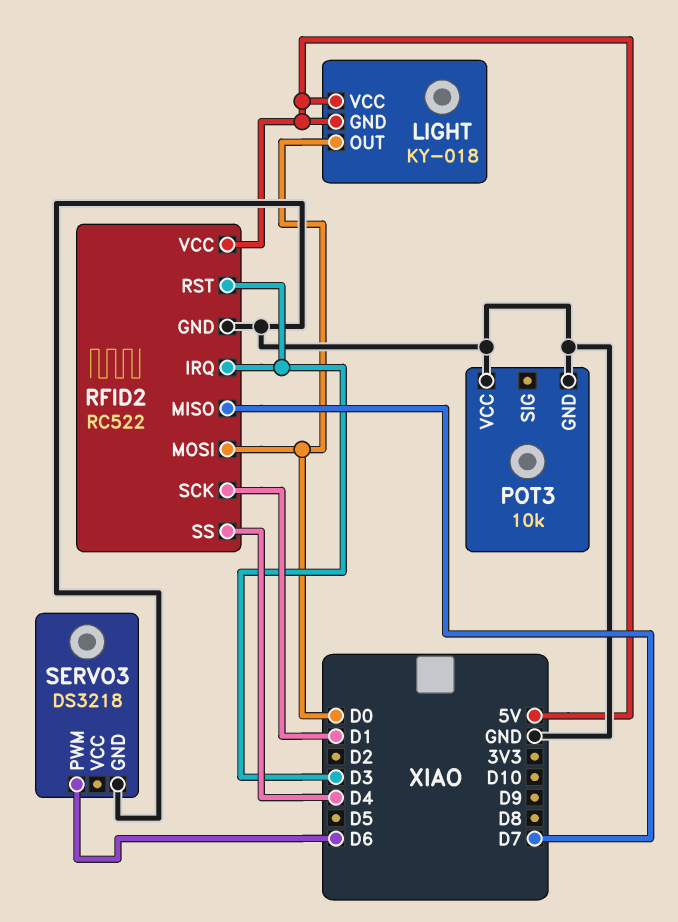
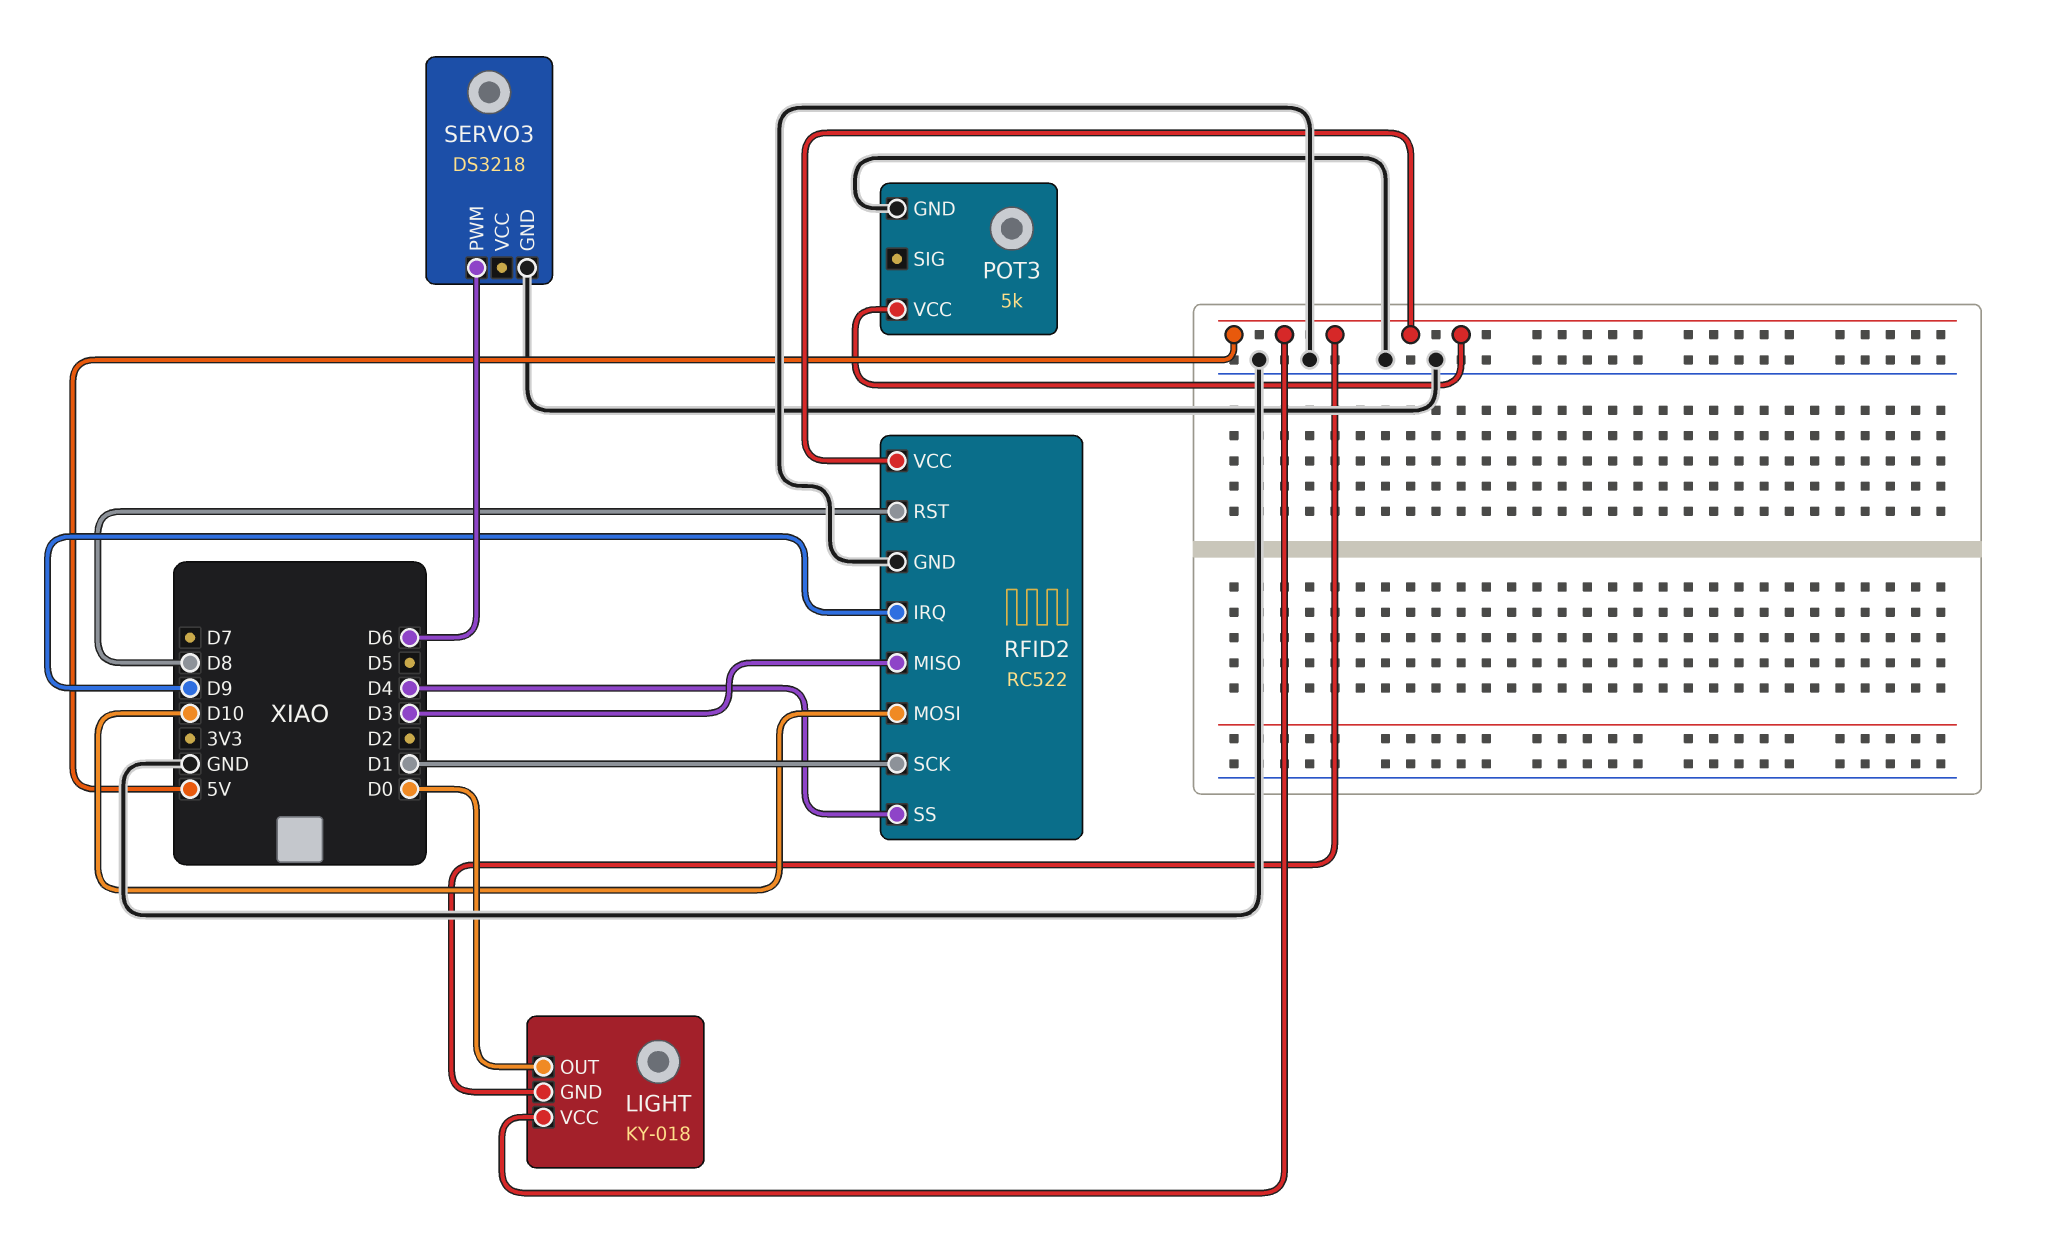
POT3: 10k -> 5k
POT3 pin VCC: GND -> 5V
RFID2 pin IRQ: D3 -> D9
RFID2 pin MISO: D7 -> D3
RFID2 pin MOSI: D0 -> D10
RFID2 pin RST: D3 -> D8

